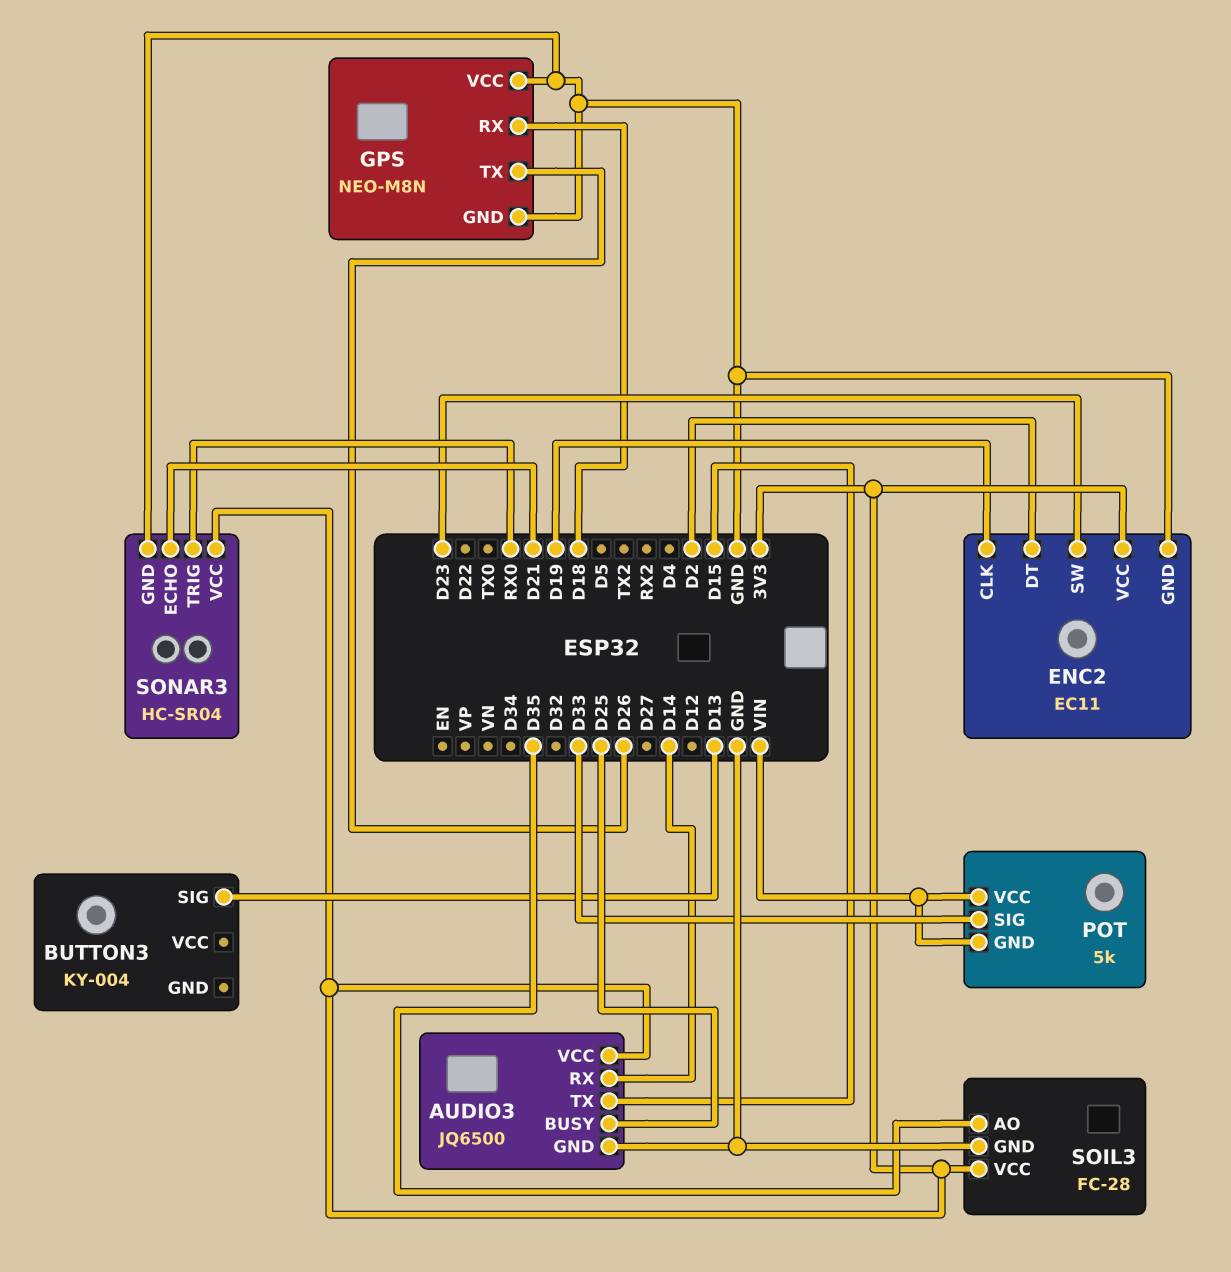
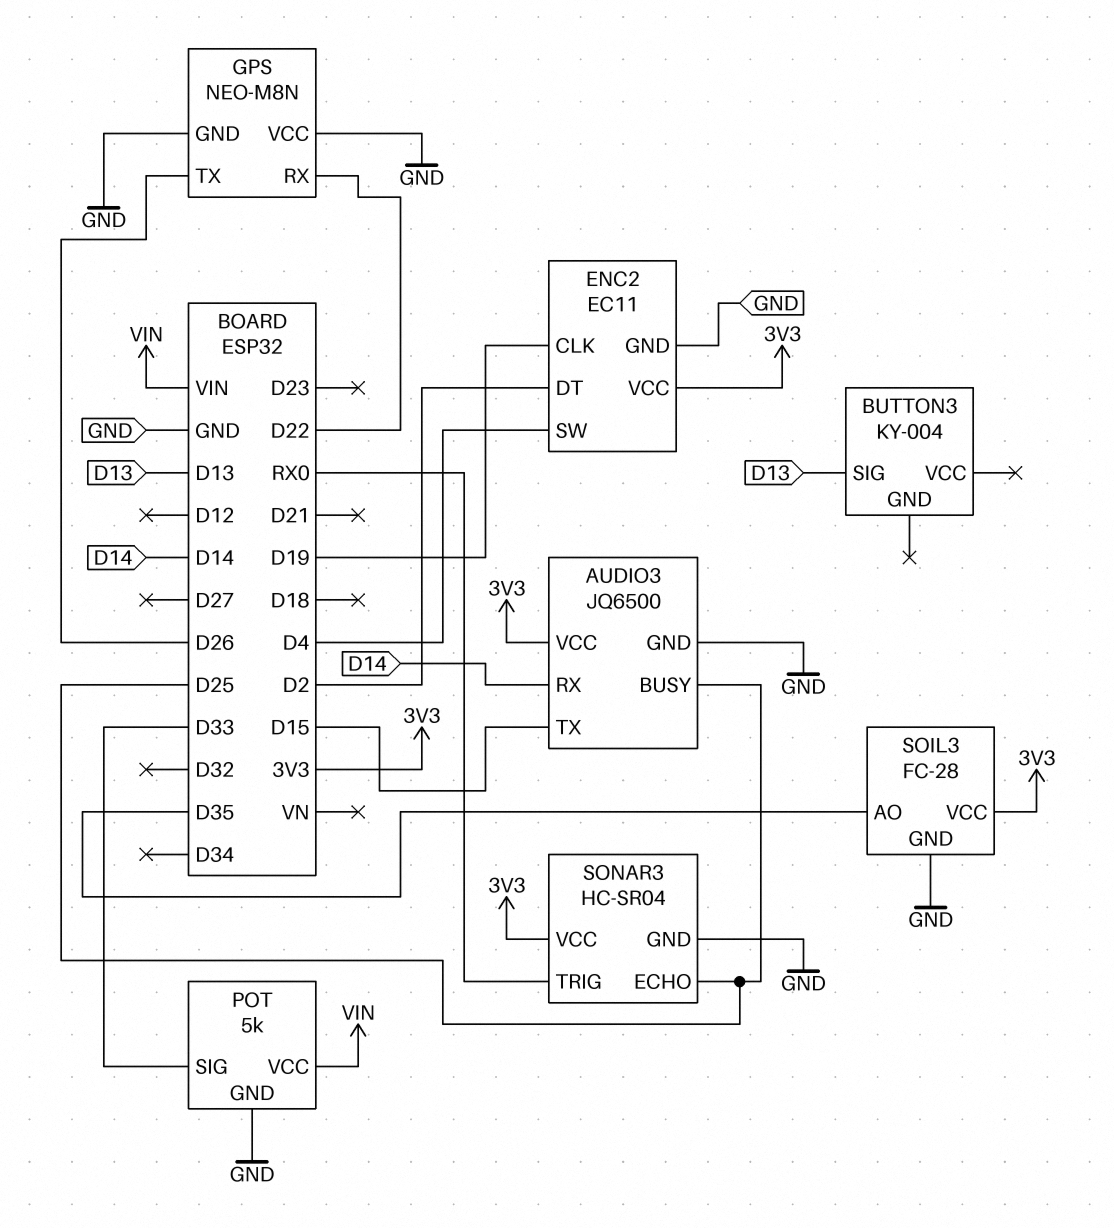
ENC2 pin SW: D23 -> D4
GPS pin RX: D18 -> D22
POT pin GND: VIN -> GND
SONAR3 pin ECHO: D21 -> D25

